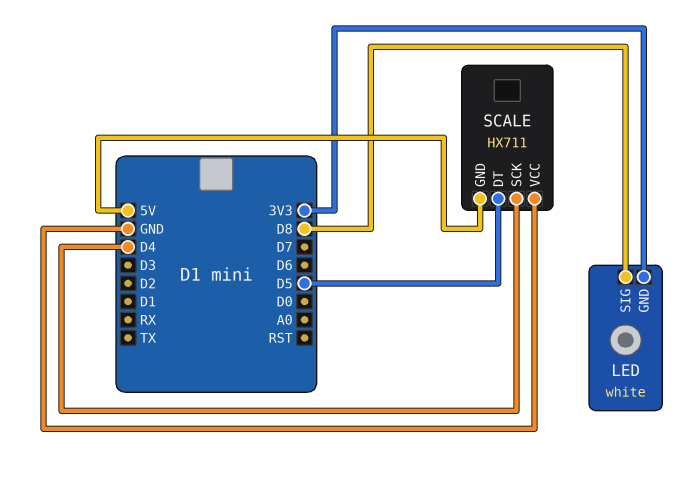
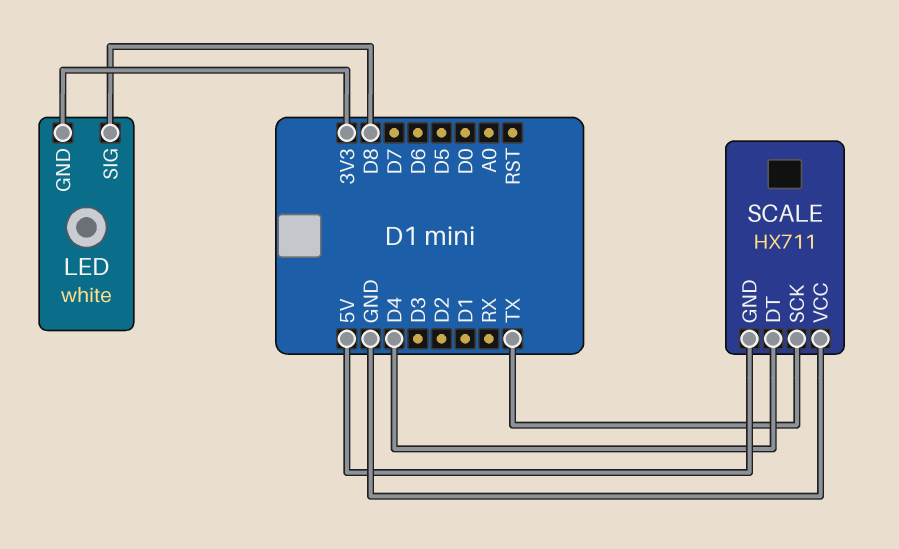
SCALE pin DT: D5 -> D4
SCALE pin SCK: D4 -> TX

